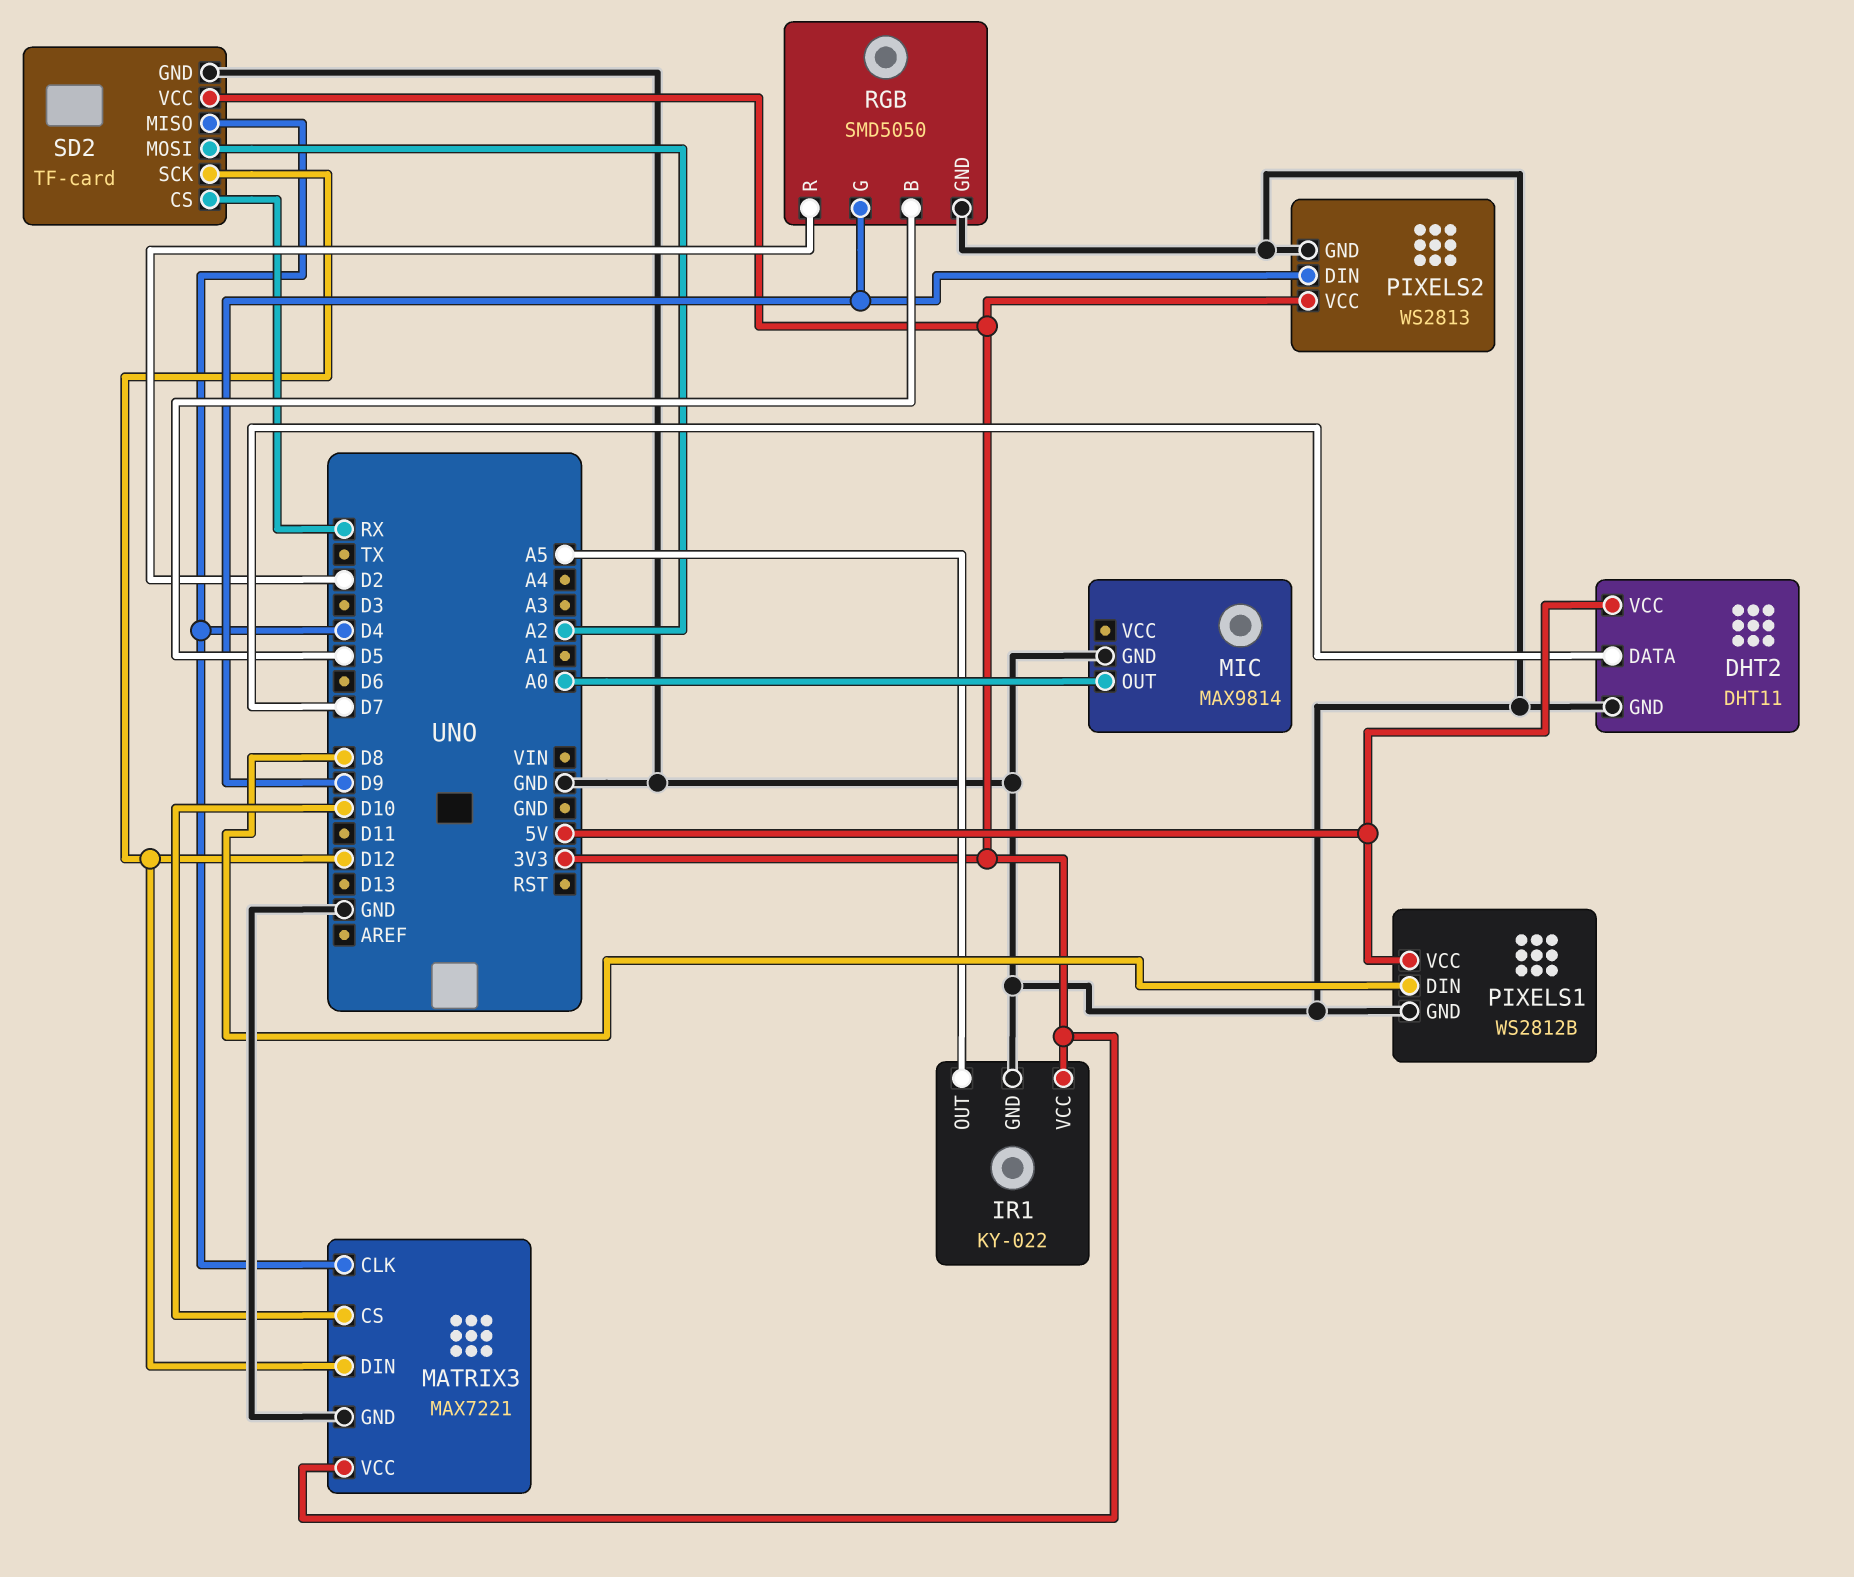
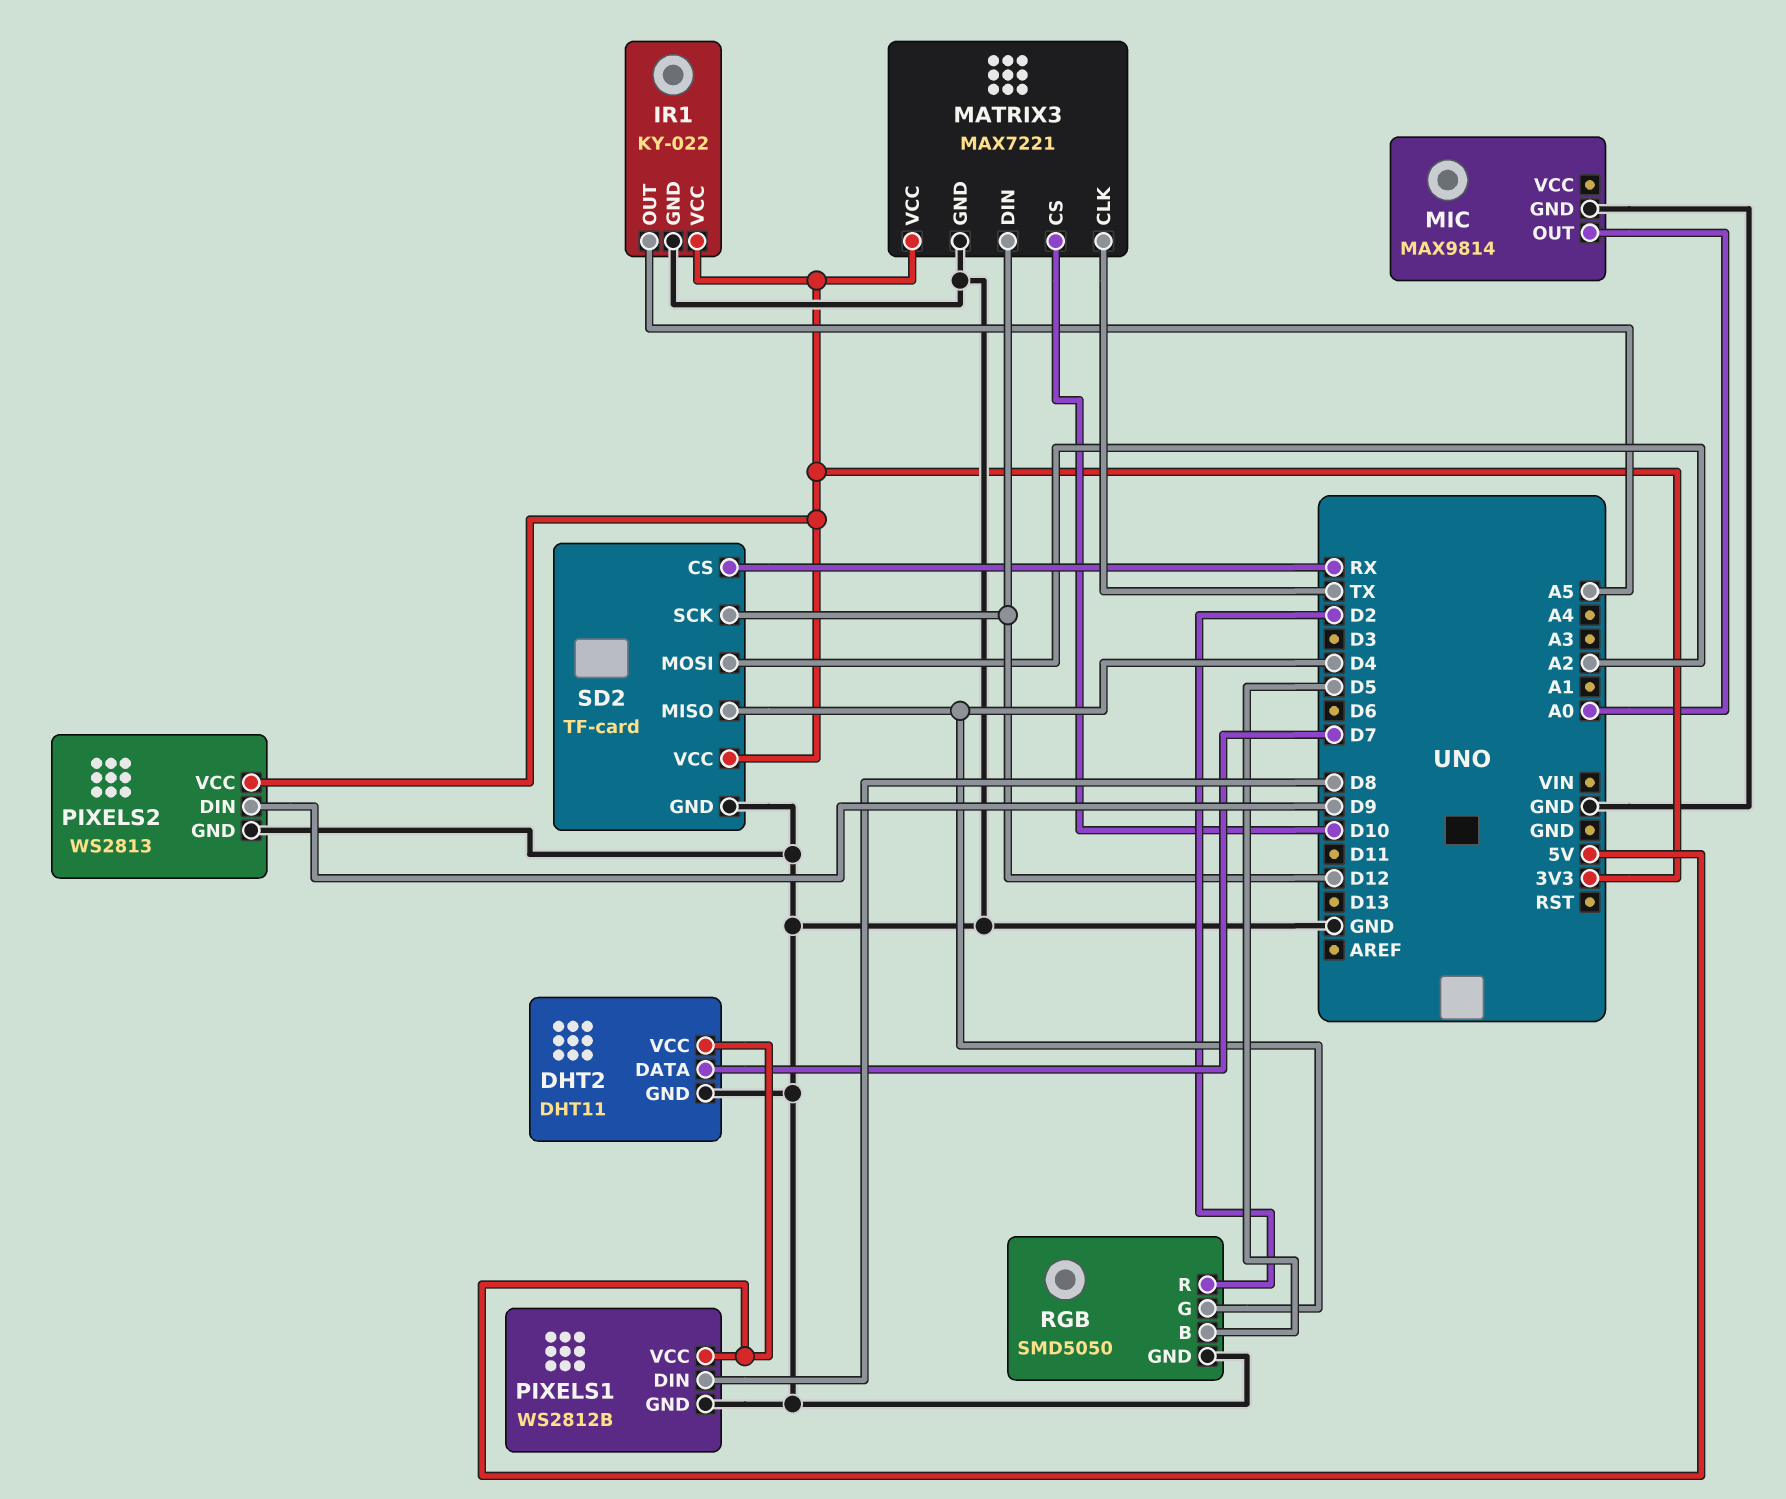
MATRIX3 pin CLK: D4 -> TX
RGB pin G: D9 -> D4

